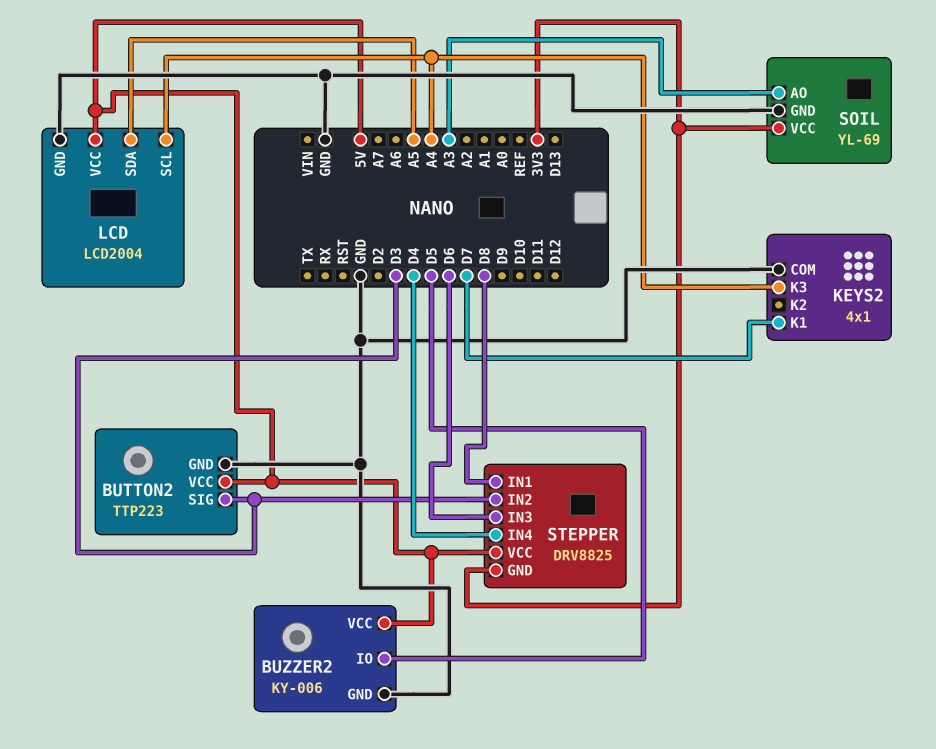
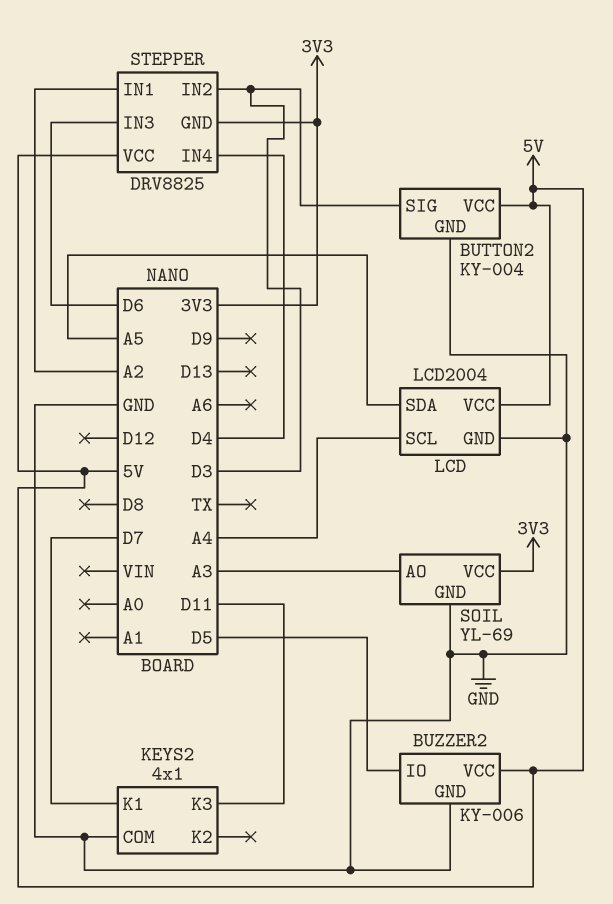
BUTTON2: TTP223 -> KY-004
KEYS2 pin K3: A4 -> D11
STEPPER pin IN1: D8 -> A2

